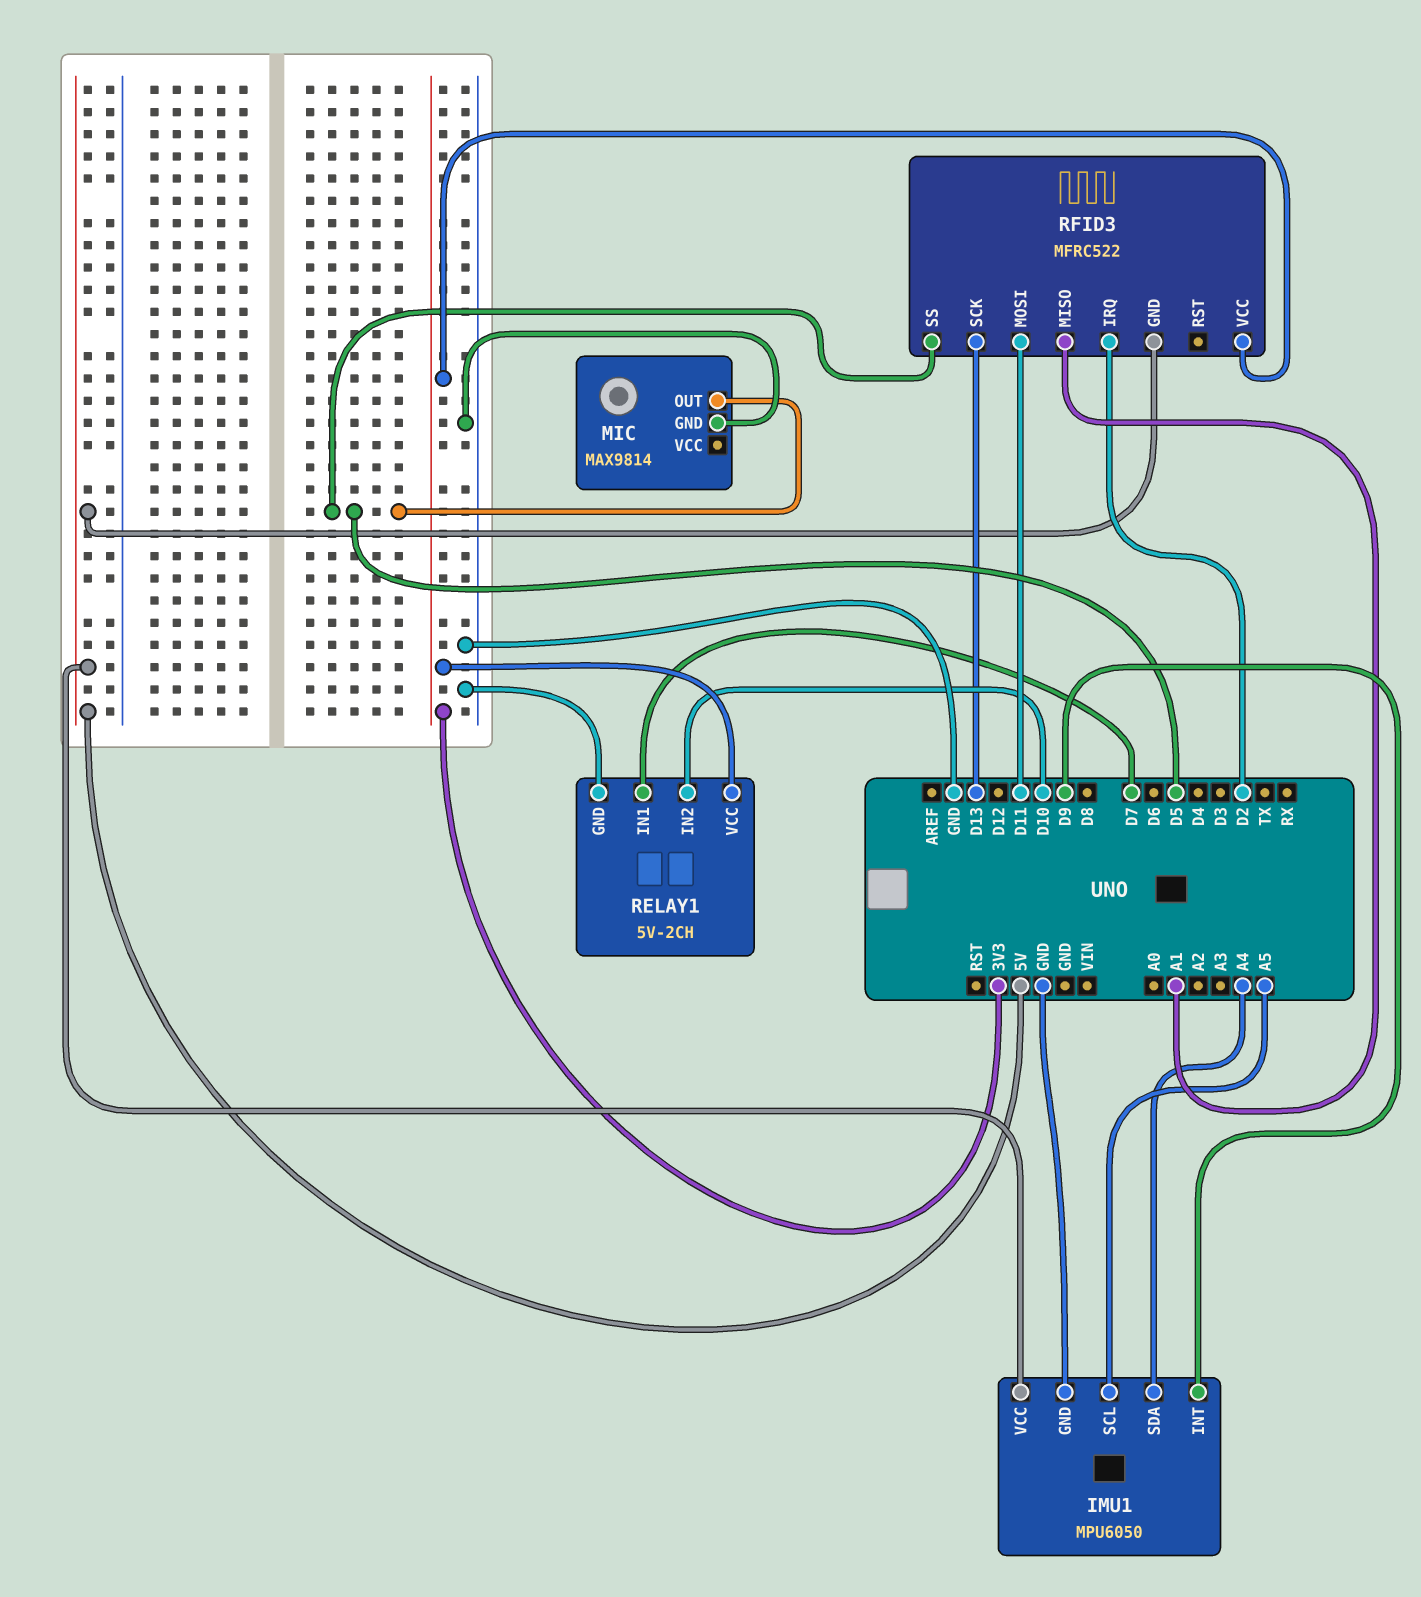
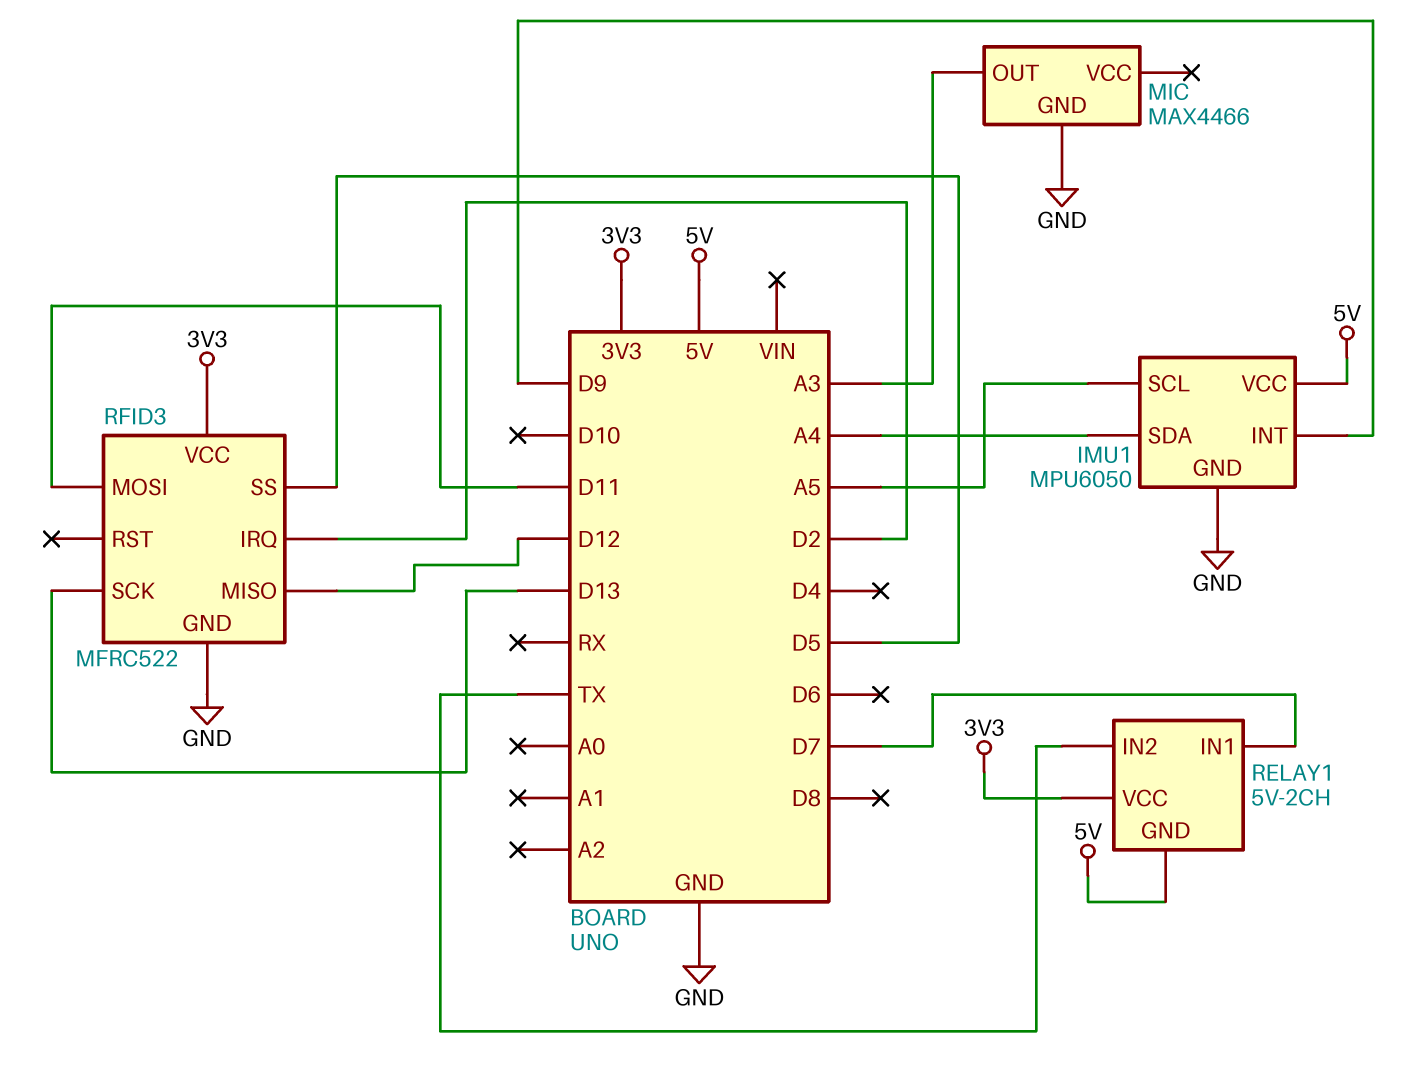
MIC: MAX9814 -> MAX4466
MIC pin OUT: D5 -> A3
RELAY1 pin GND: GND -> 5V
RELAY1 pin IN2: D10 -> TX
RFID3 pin GND: 5V -> GND
RFID3 pin MISO: A1 -> D12

